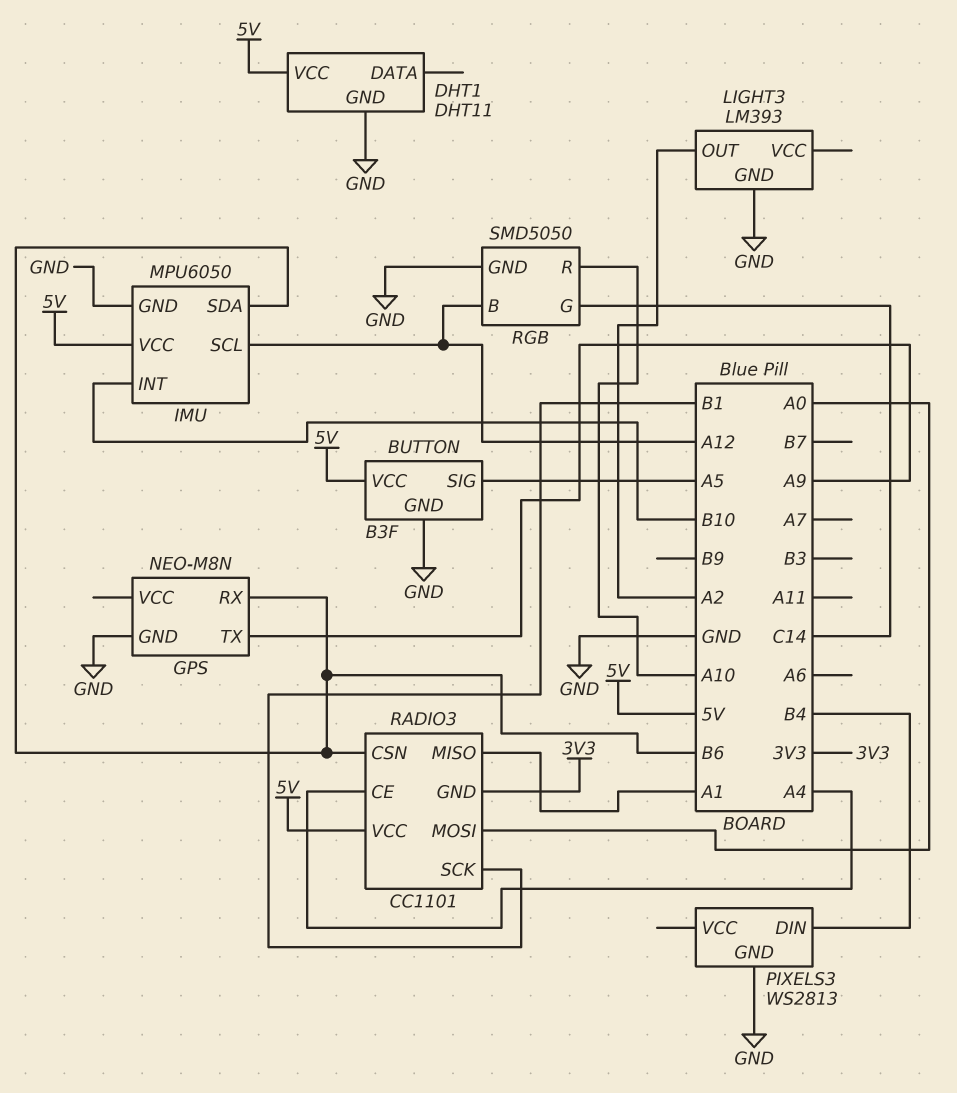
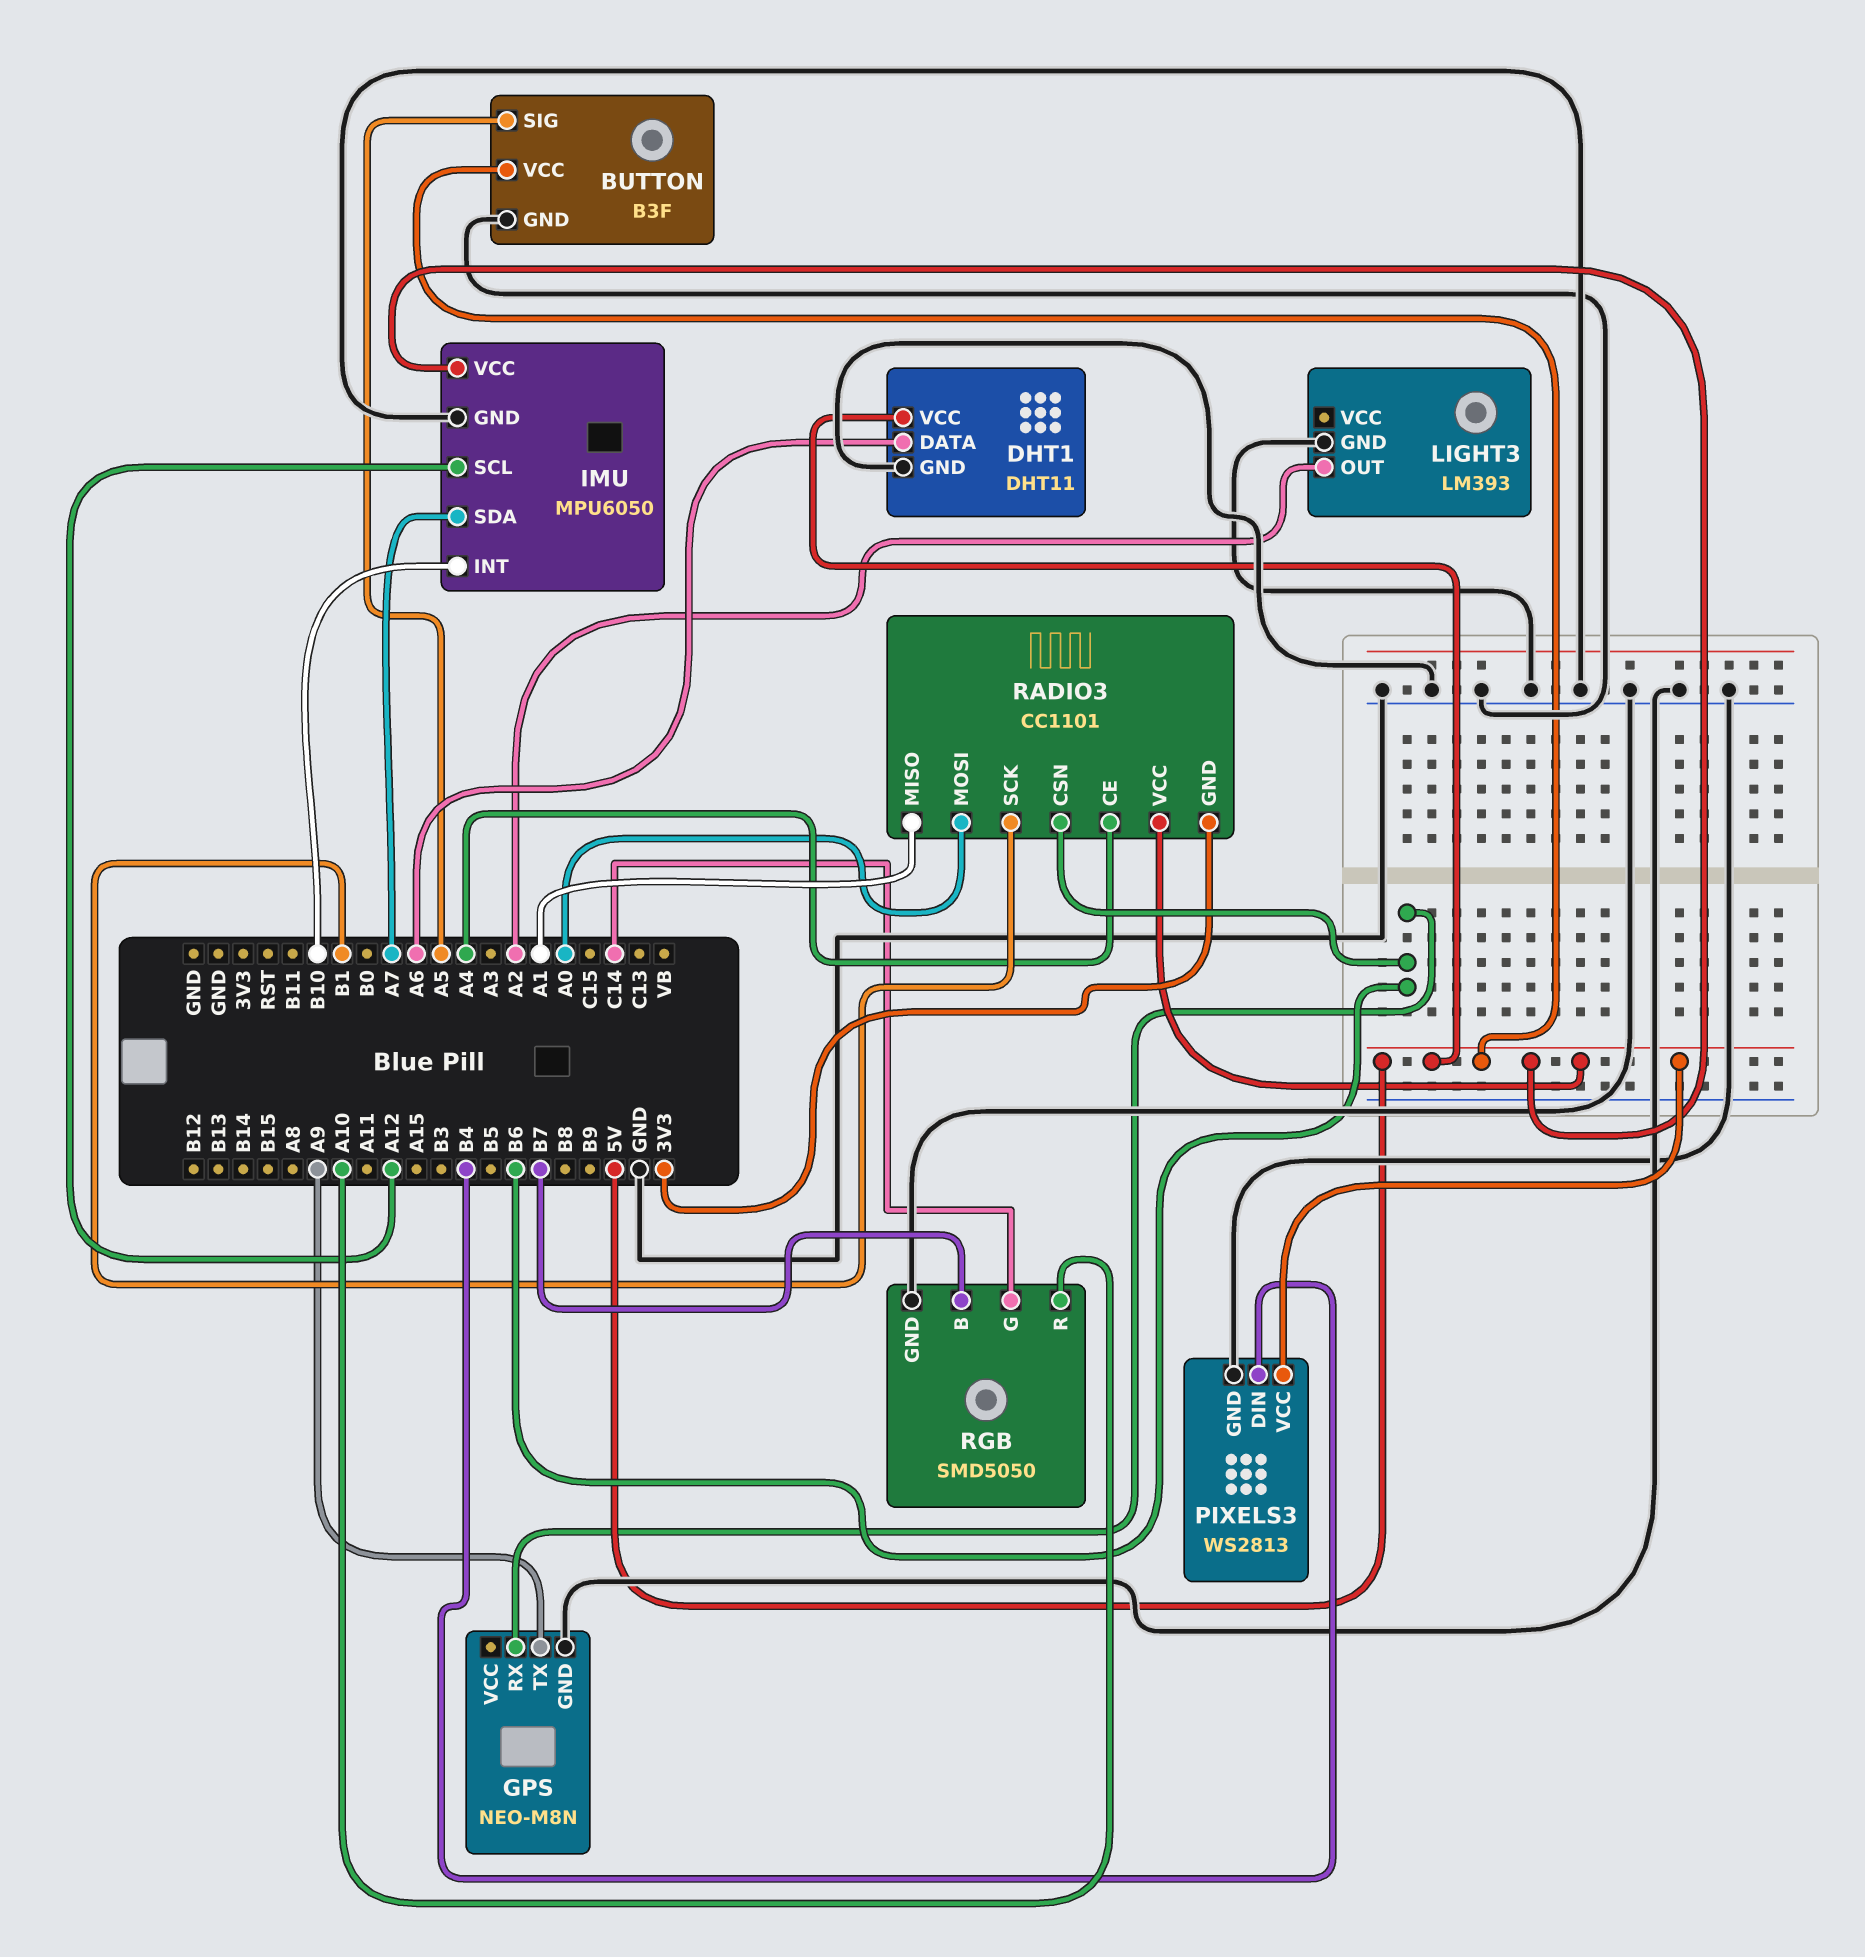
DHT1 pin DATA: none -> A6
IMU pin SDA: B6 -> A7
PIXELS3 pin VCC: none -> 5V
RGB pin B: A12 -> B7

